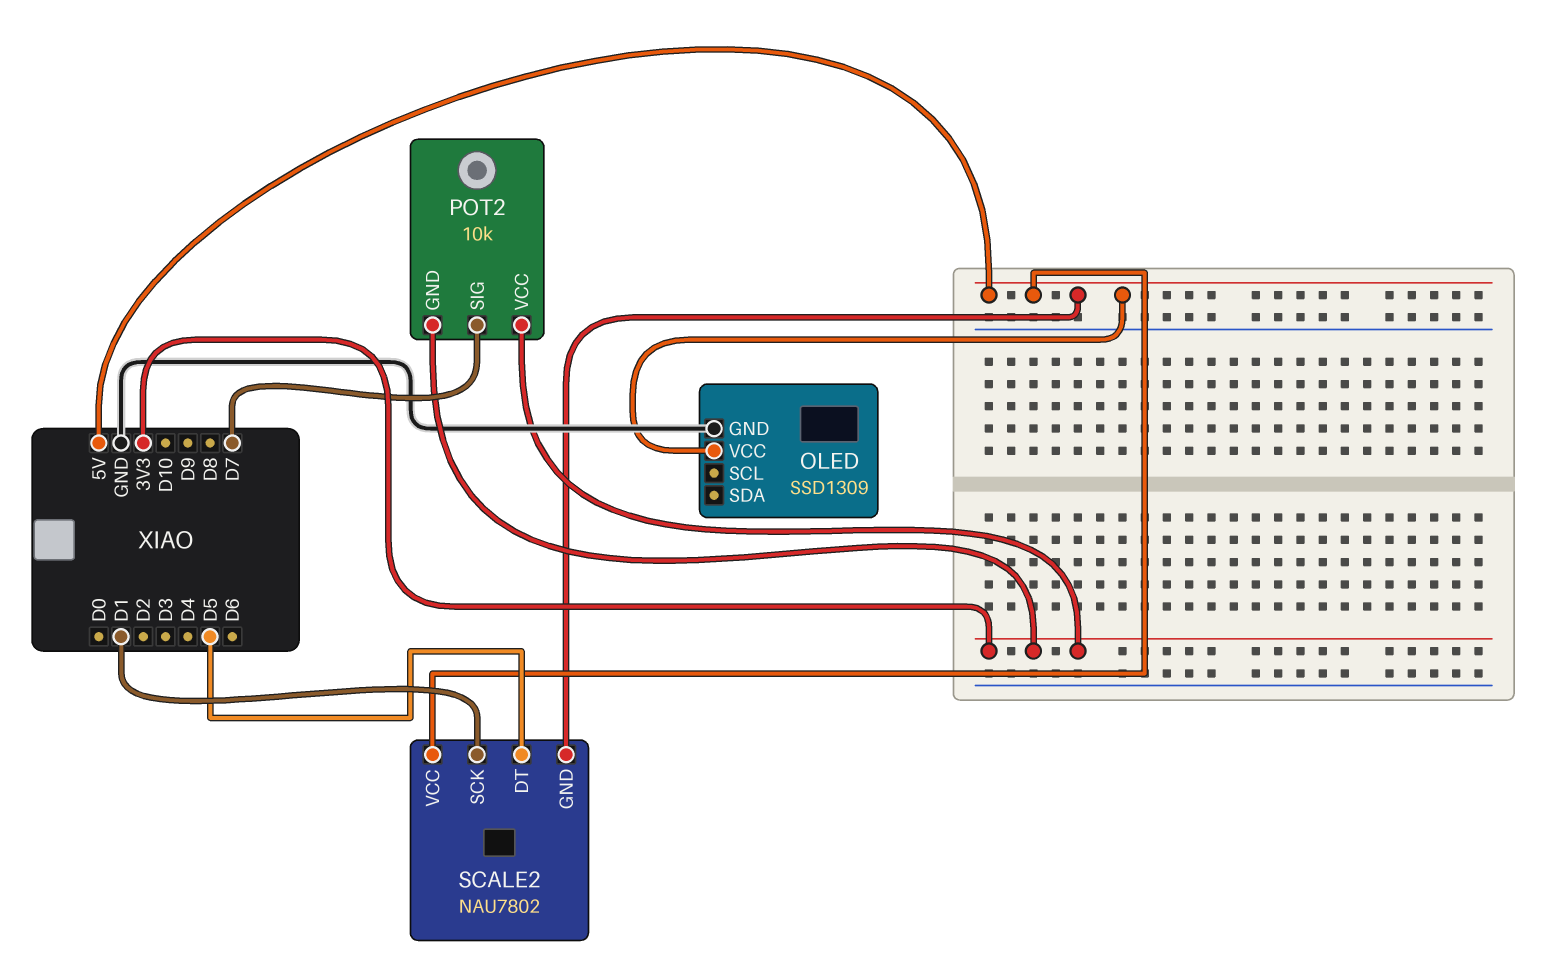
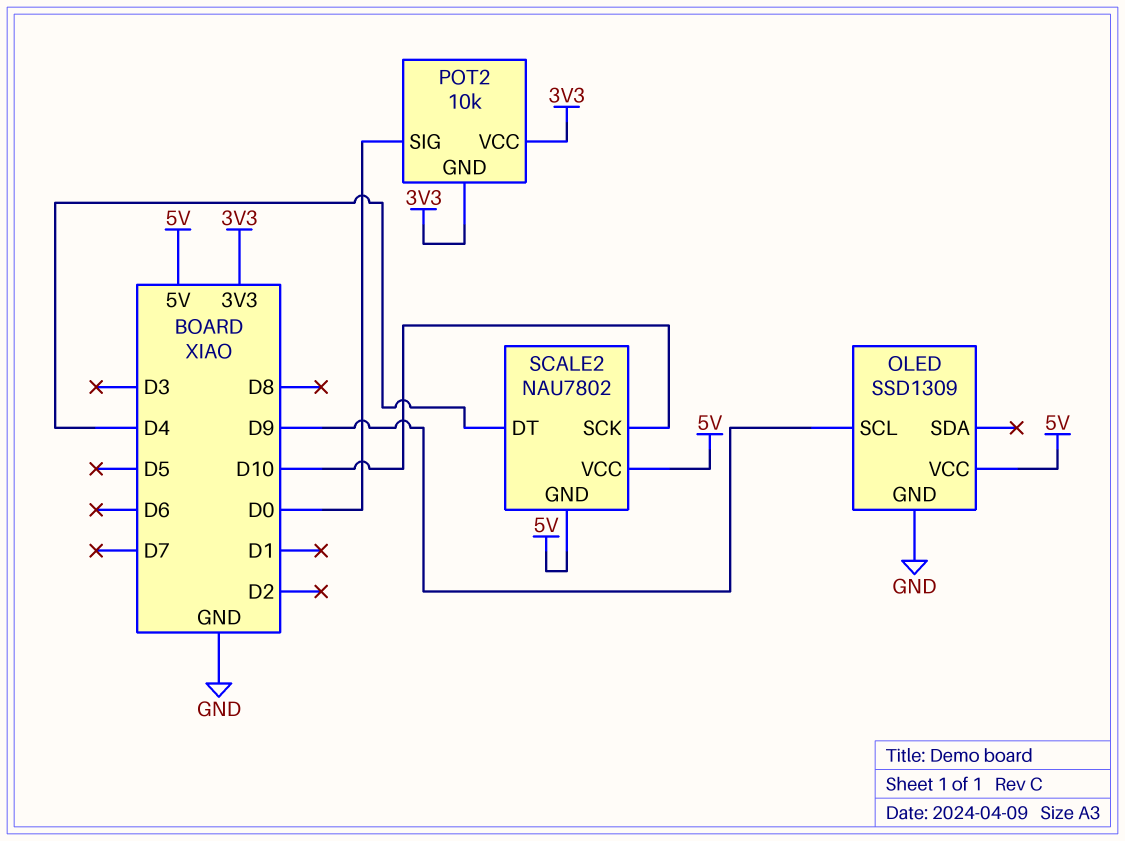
OLED pin SCL: none -> D9
POT2 pin SIG: D7 -> D0
SCALE2 pin DT: D5 -> D4
SCALE2 pin SCK: D1 -> D10

